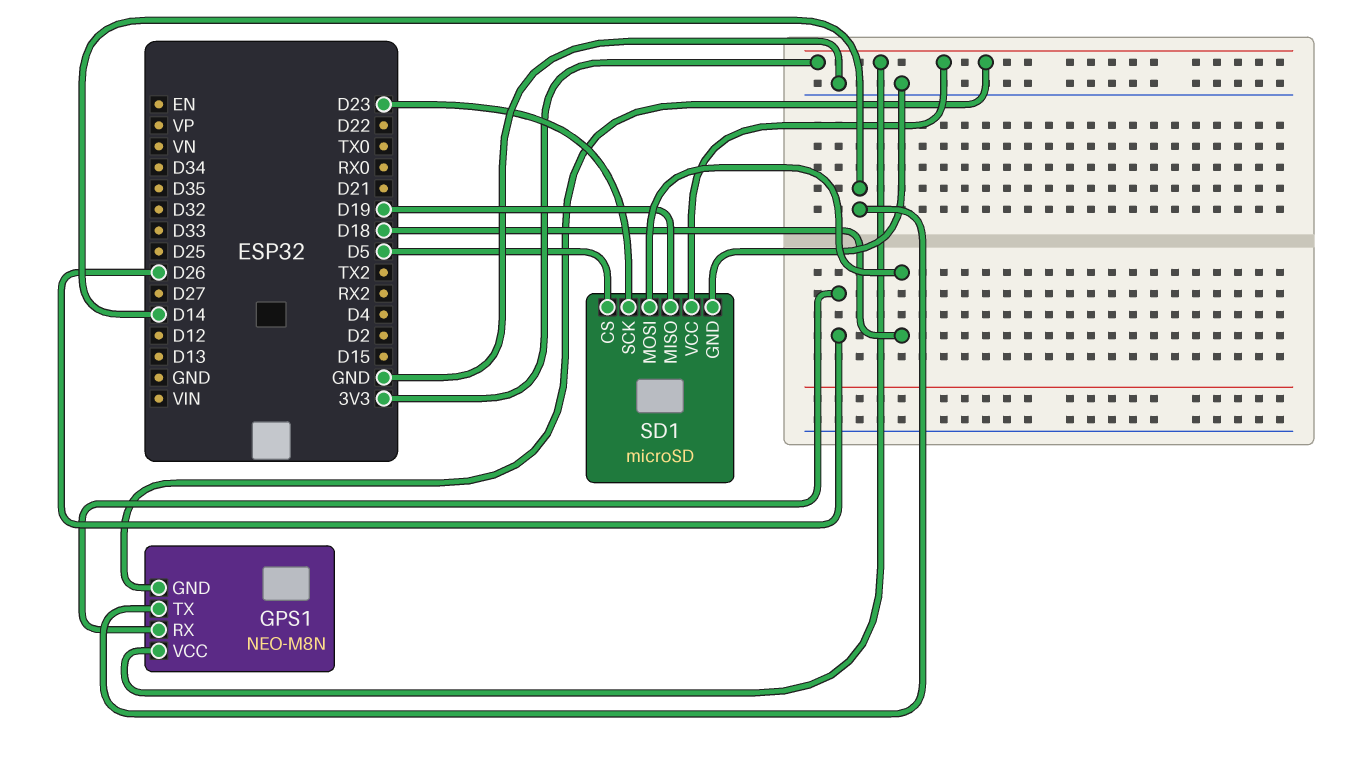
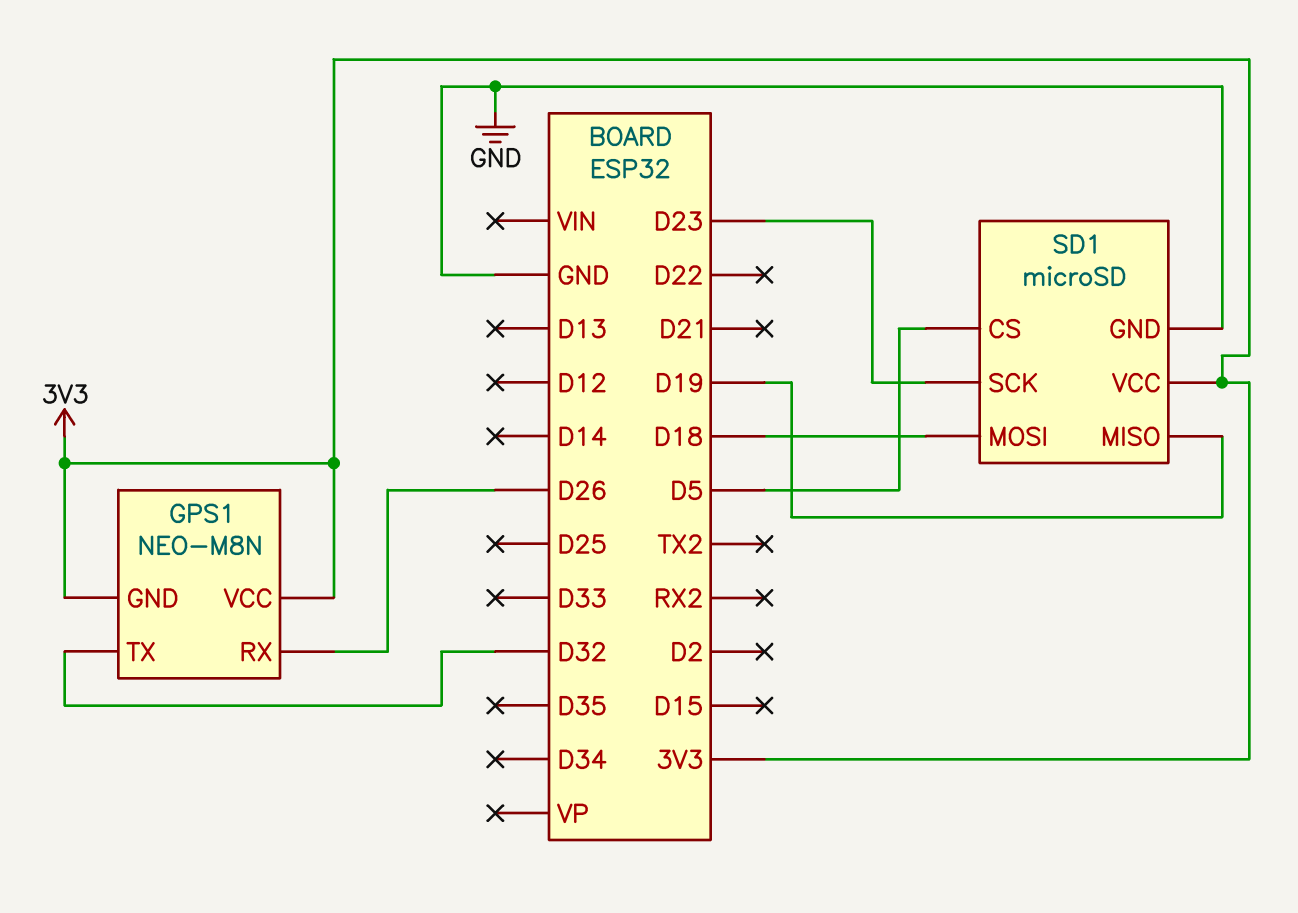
GPS1 pin TX: D14 -> D32

